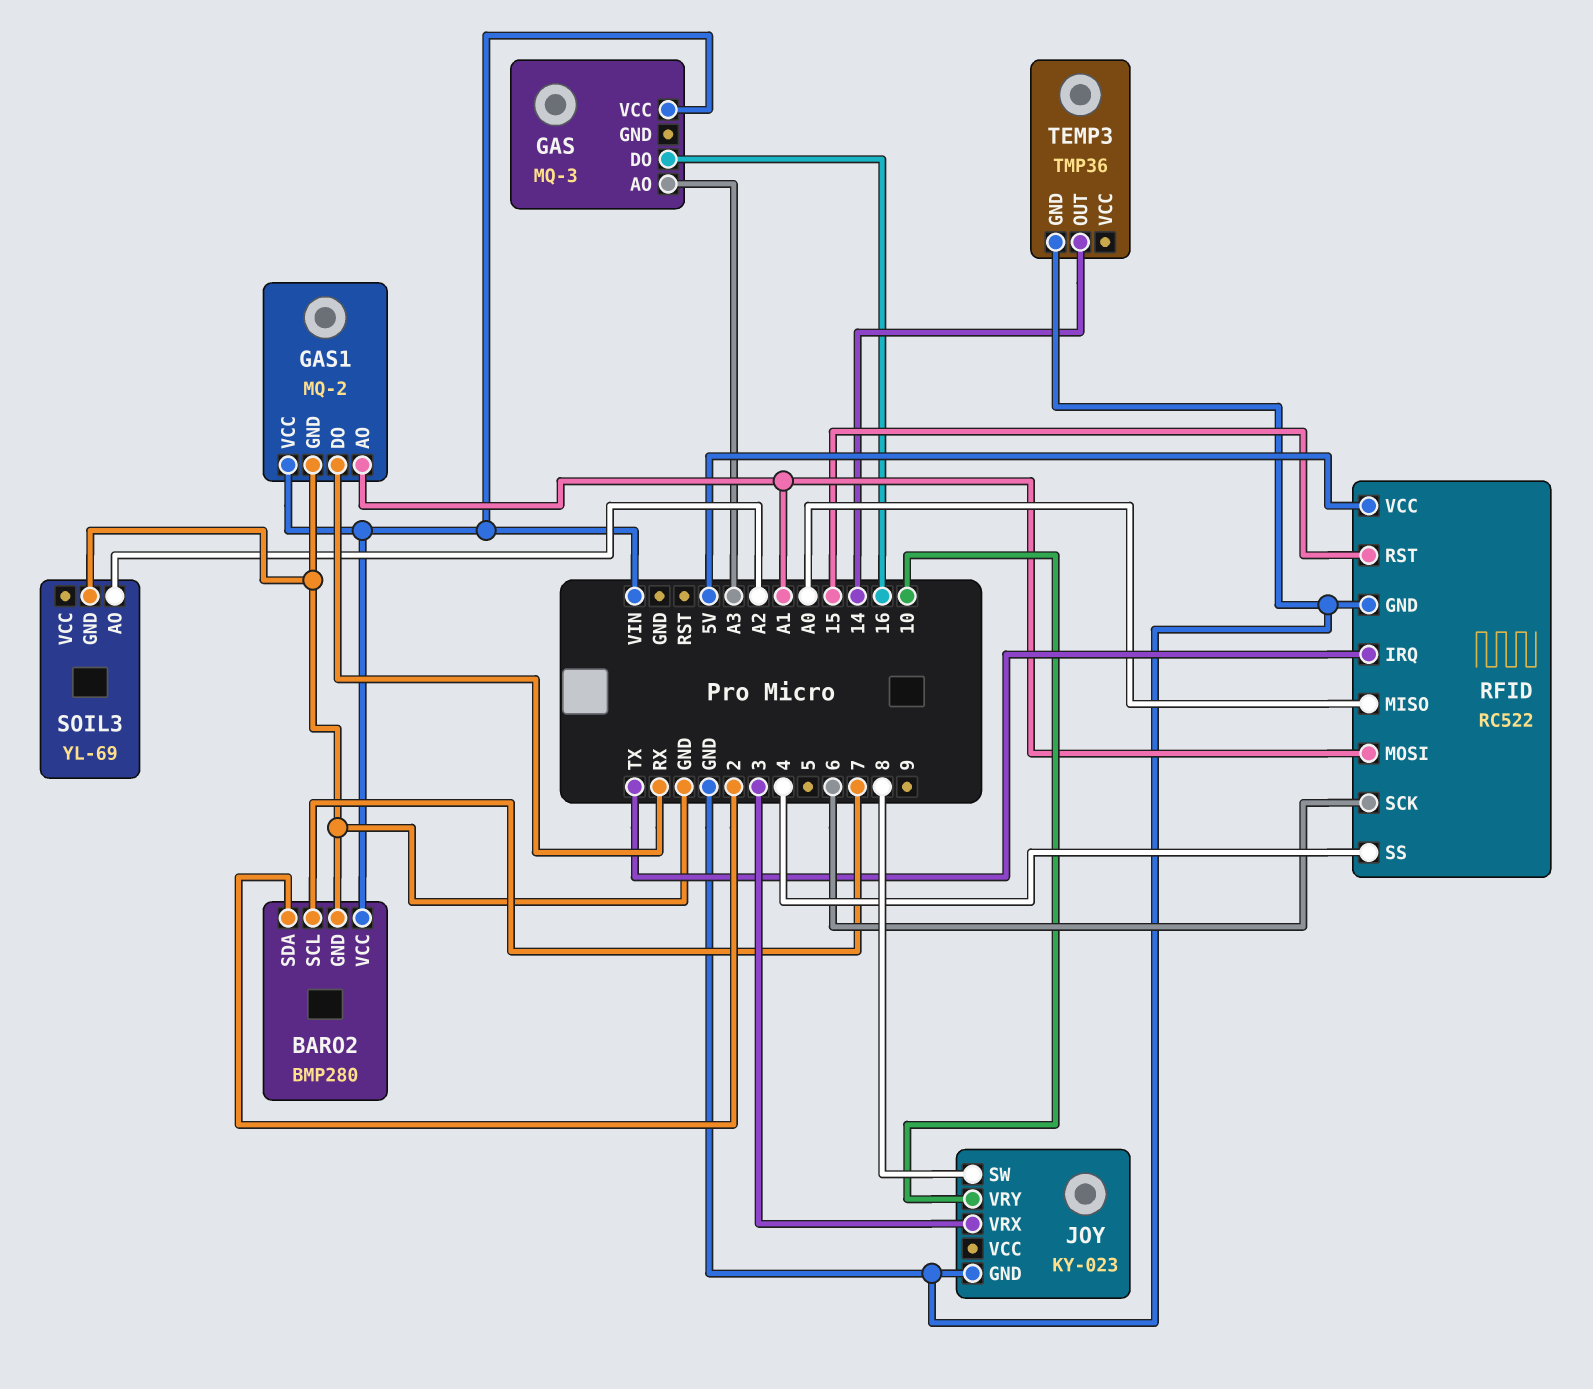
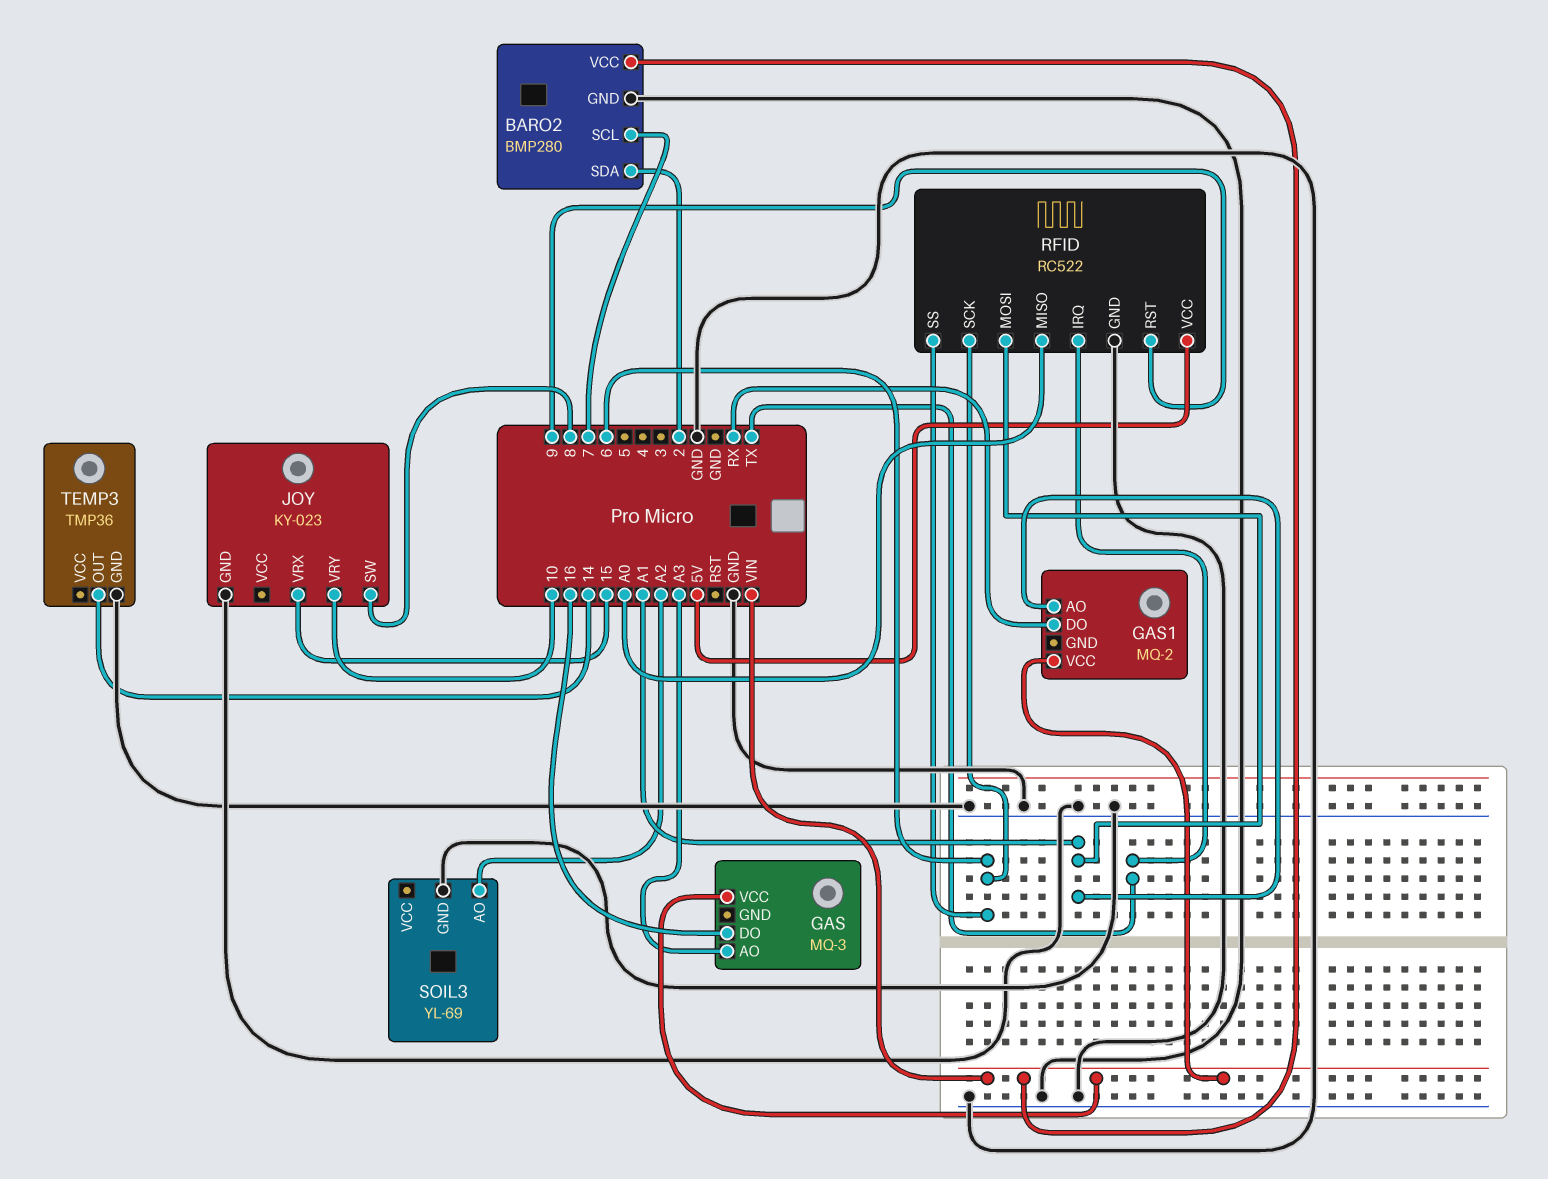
GAS1 pin GND: GND -> none
JOY pin VRX: 3 -> 15
RFID pin RST: 15 -> 9
RFID pin SS: 4 -> 6

